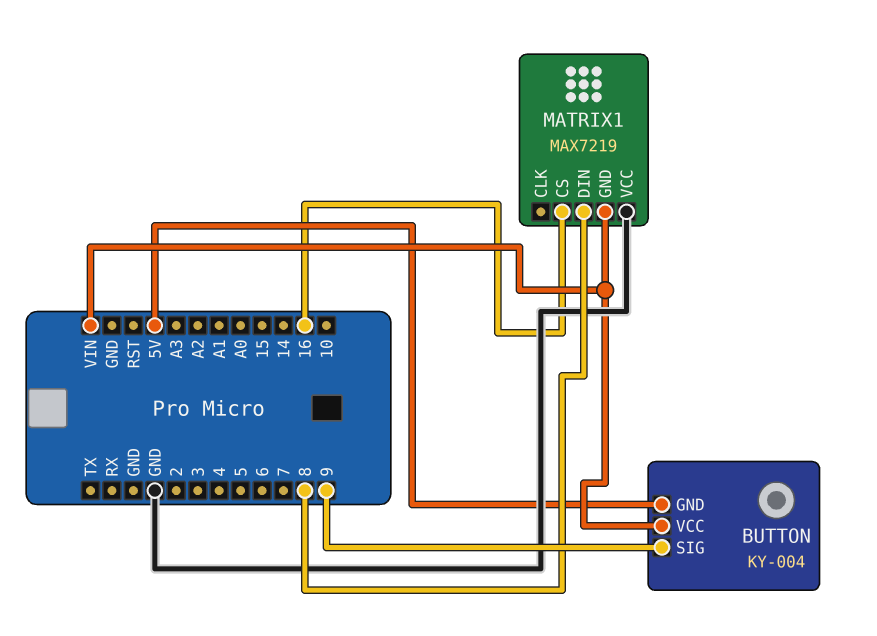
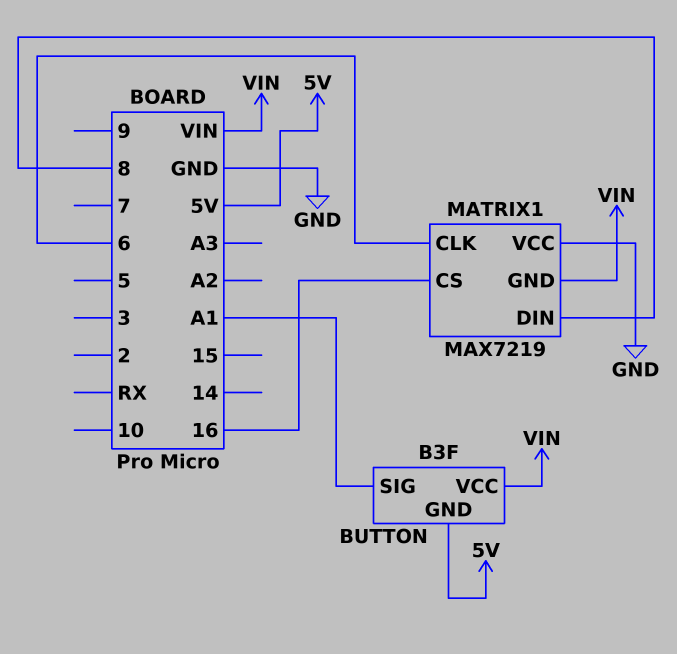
BUTTON: KY-004 -> B3F
BUTTON pin SIG: 9 -> A1
MATRIX1 pin CLK: none -> 6

